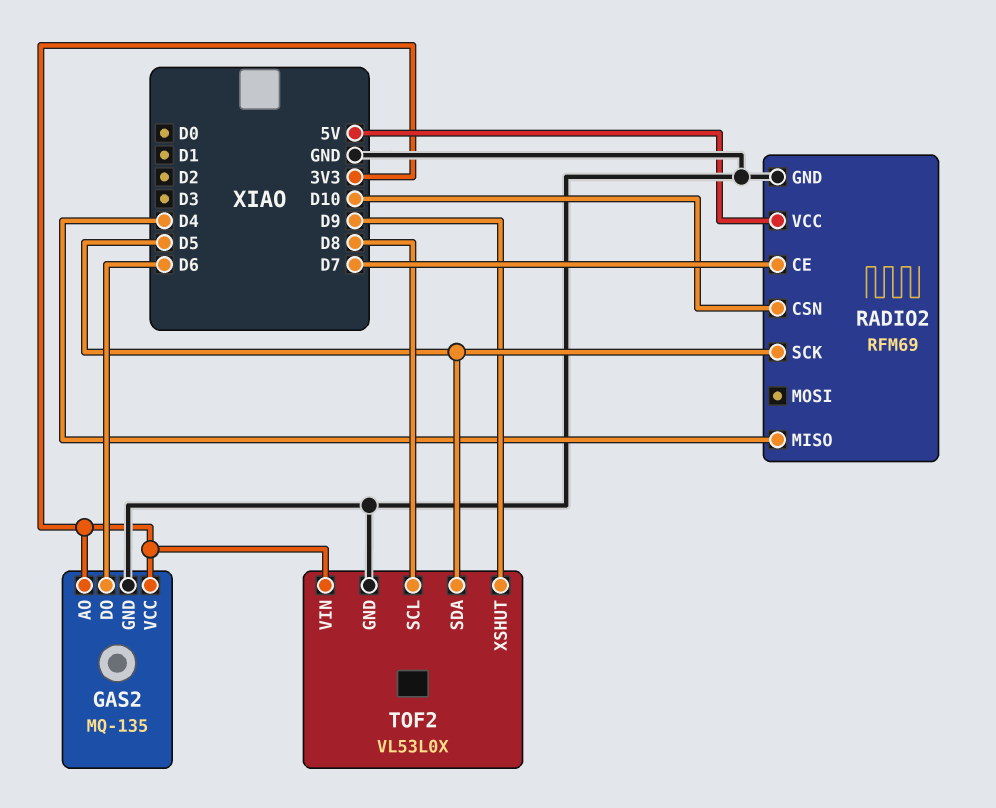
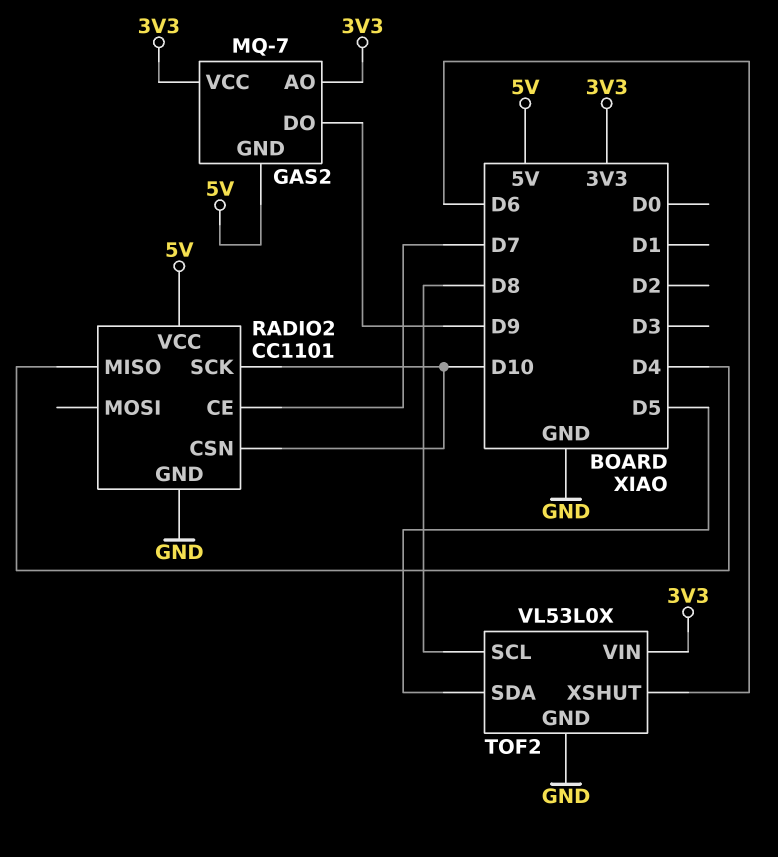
GAS2: MQ-135 -> MQ-7
GAS2 pin DO: D6 -> D9
GAS2 pin GND: GND -> 5V
RADIO2: RFM69 -> CC1101
RADIO2 pin SCK: D5 -> D10
TOF2 pin XSHUT: D9 -> D6

